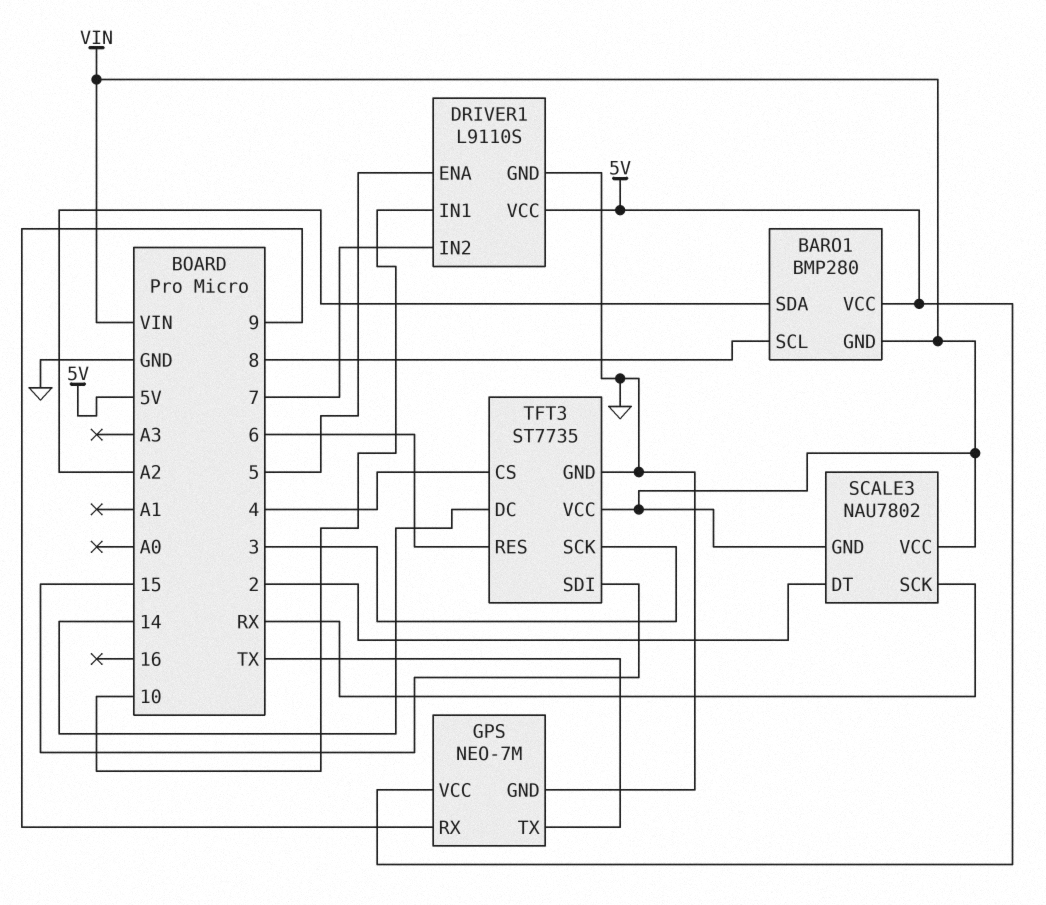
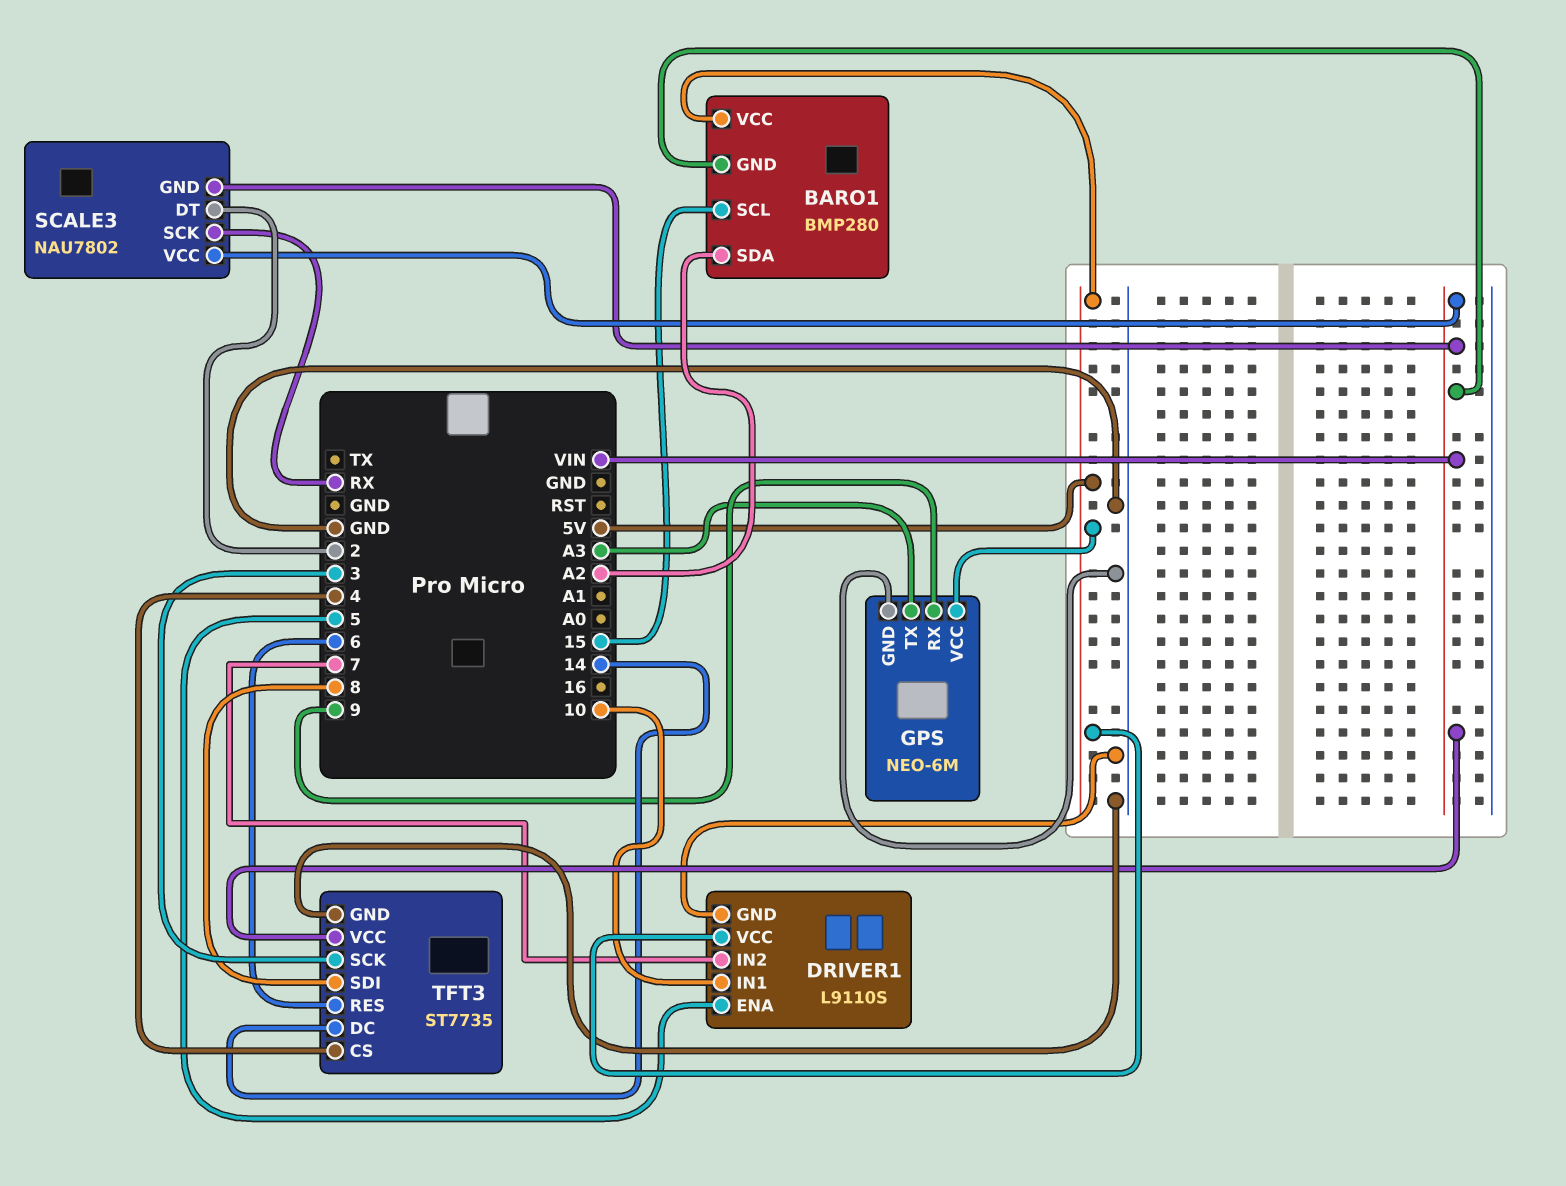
BARO1 pin SCL: 8 -> 15
GPS: NEO-7M -> NEO-6M
GPS pin TX: TX -> A3
TFT3 pin SDI: 15 -> 8

